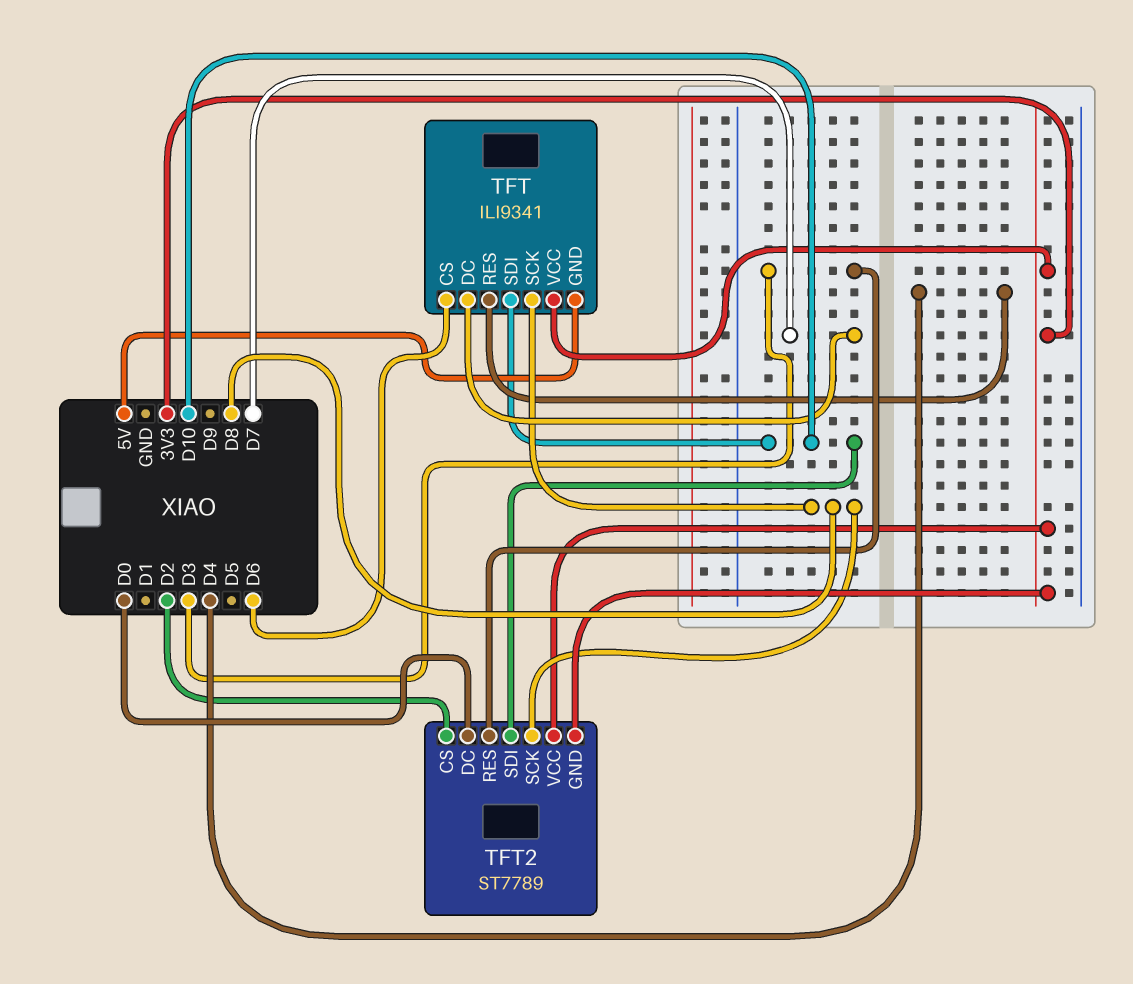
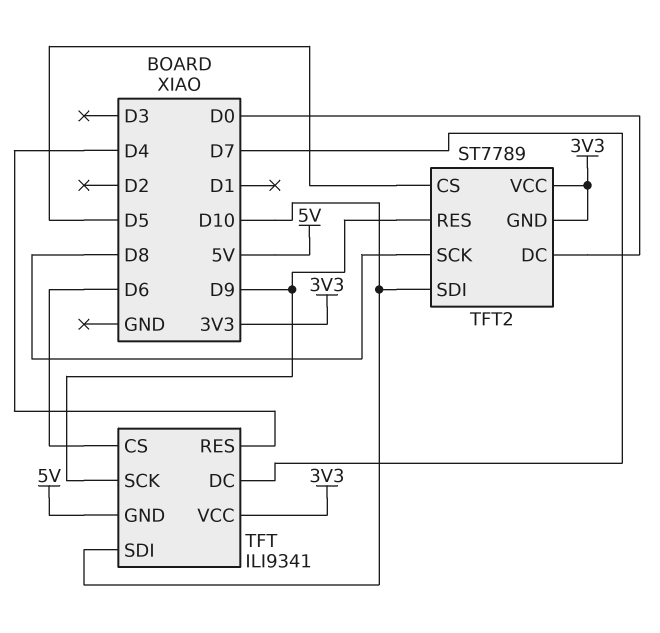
TFT pin SCK: D8 -> D9
TFT2 pin CS: D2 -> D5
TFT2 pin RES: D3 -> D9

